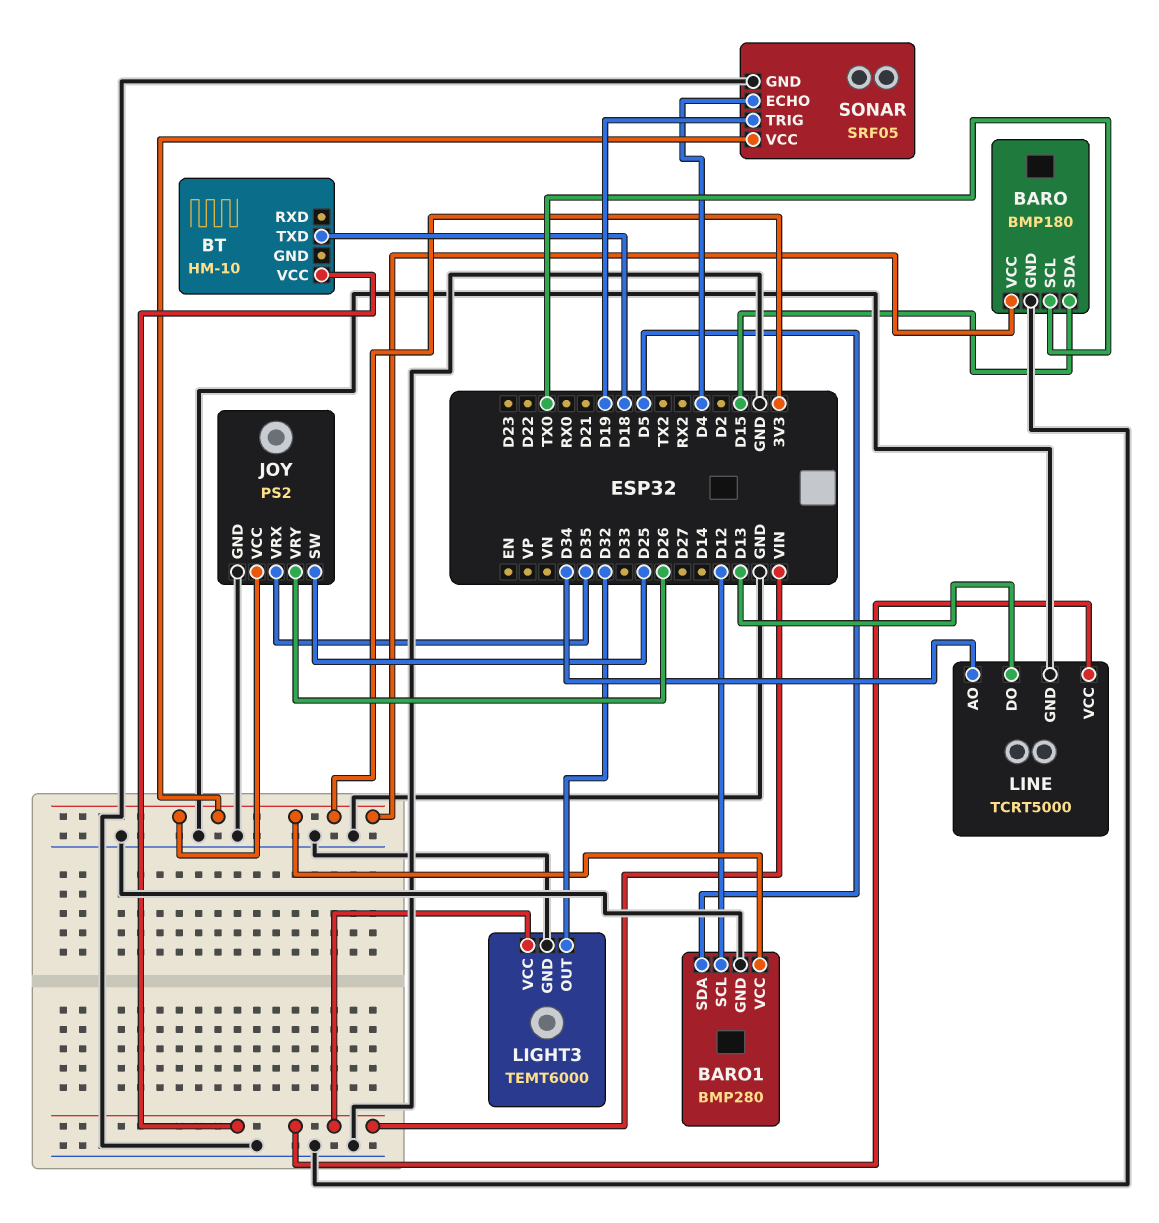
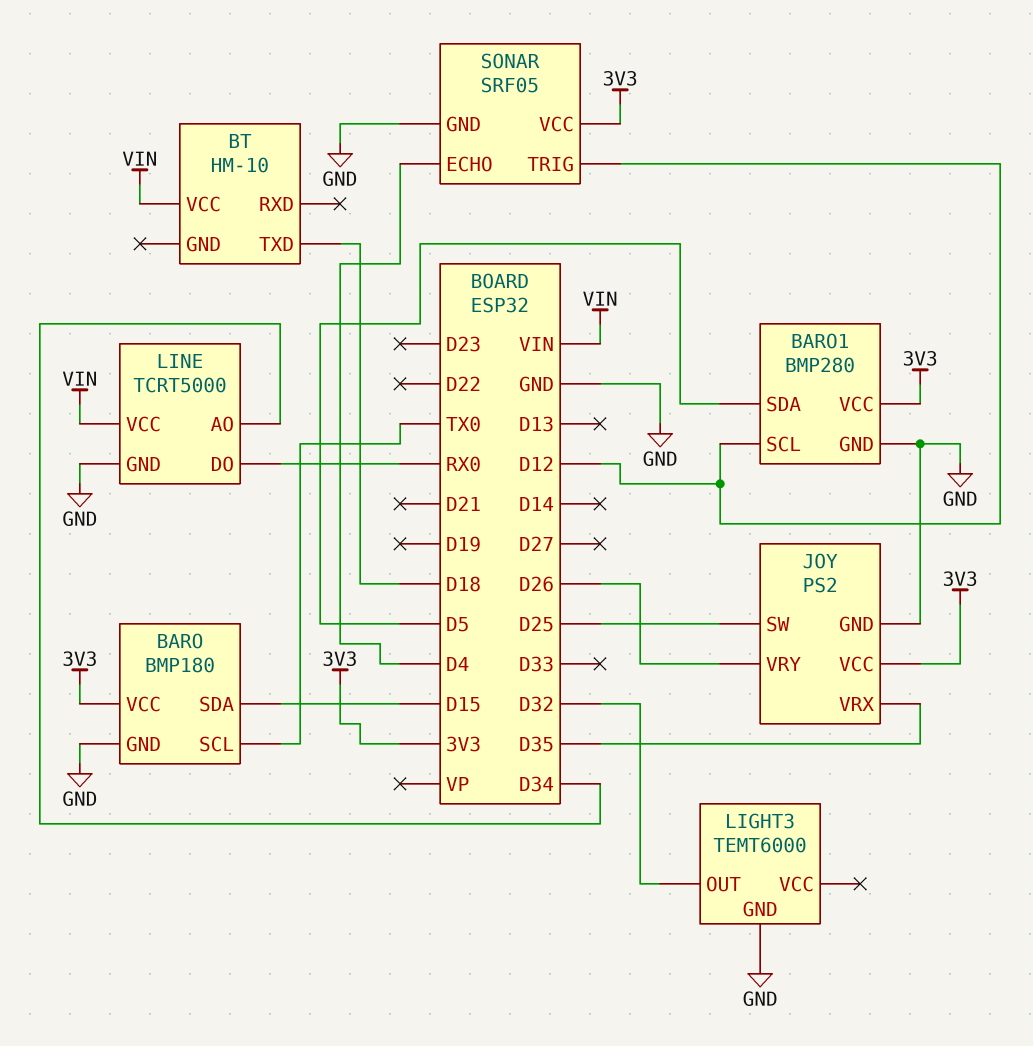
LIGHT3 pin VCC: VIN -> none
LINE pin DO: D13 -> RX0
SONAR pin TRIG: D19 -> D12

